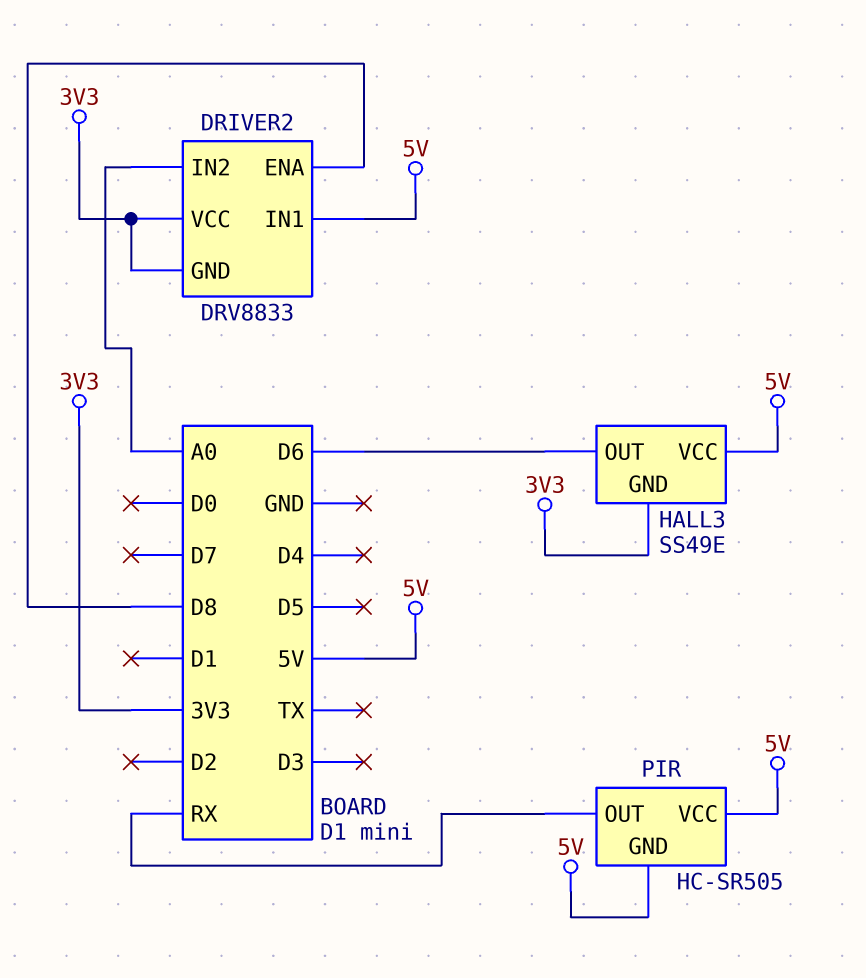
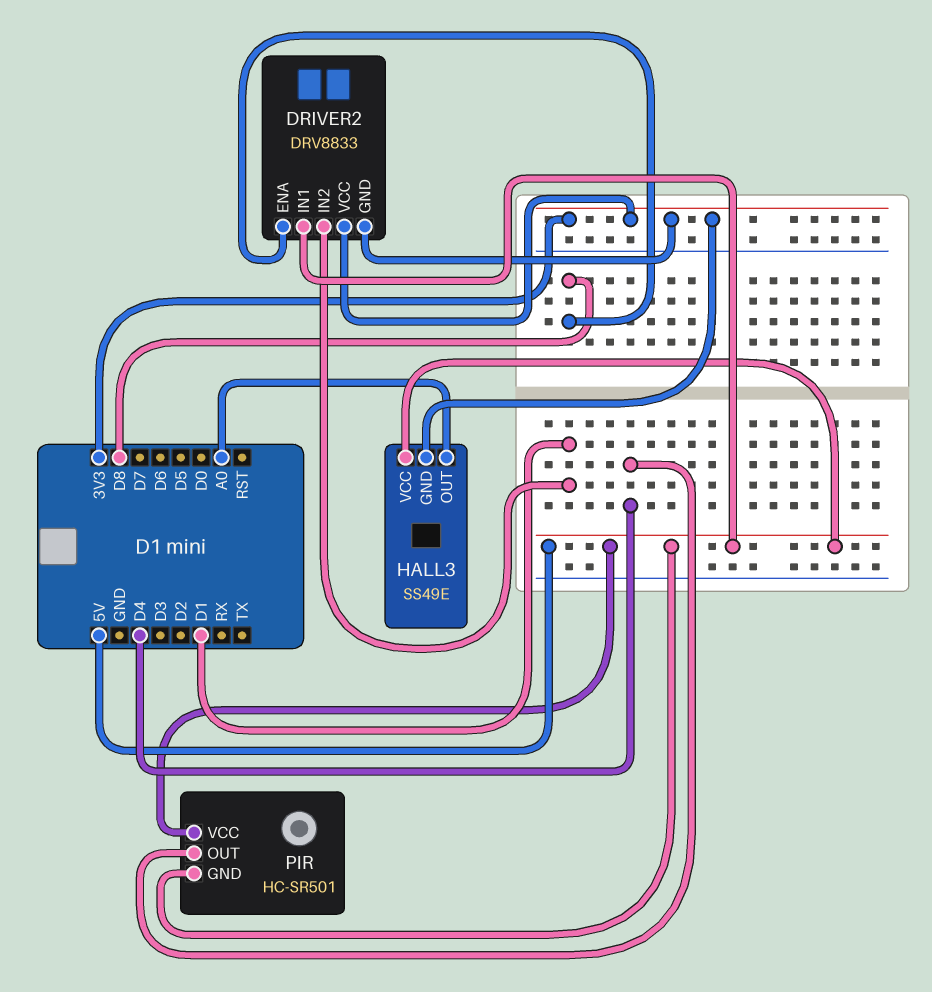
DRIVER2 pin IN2: A0 -> D1
HALL3 pin OUT: D6 -> A0
PIR: HC-SR505 -> HC-SR501
PIR pin OUT: RX -> D4

